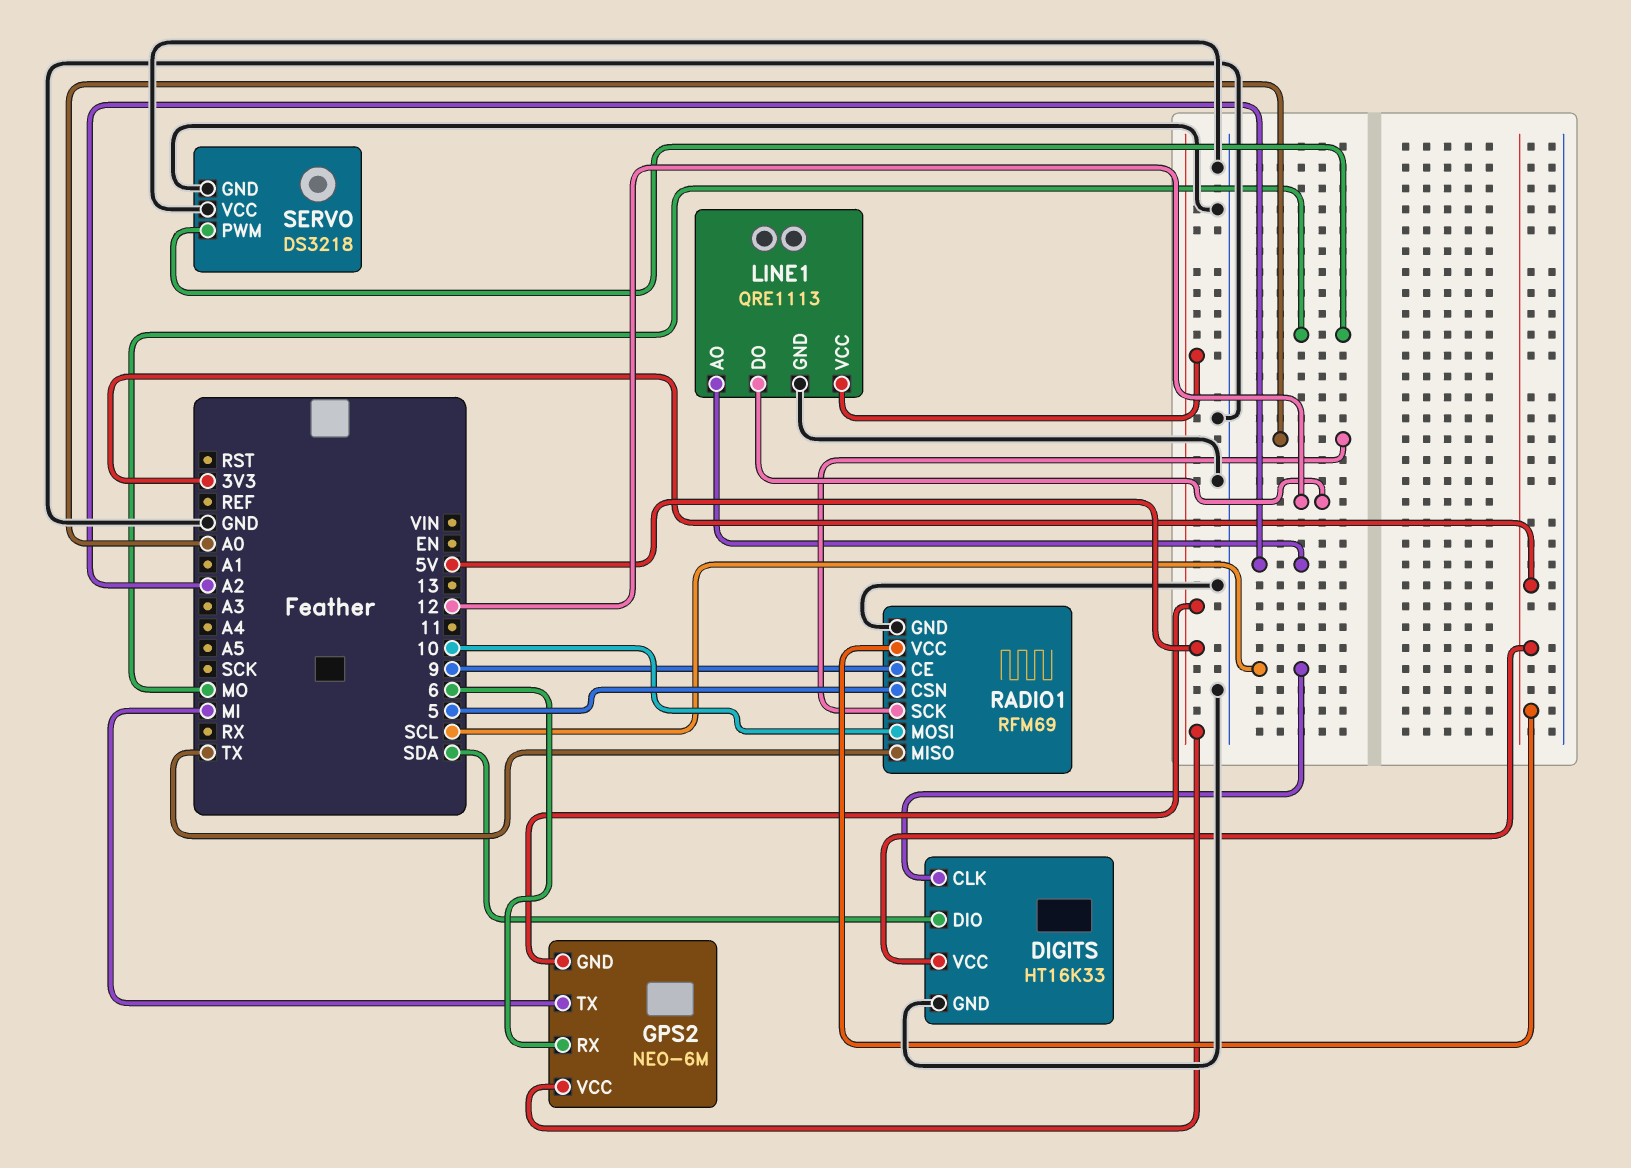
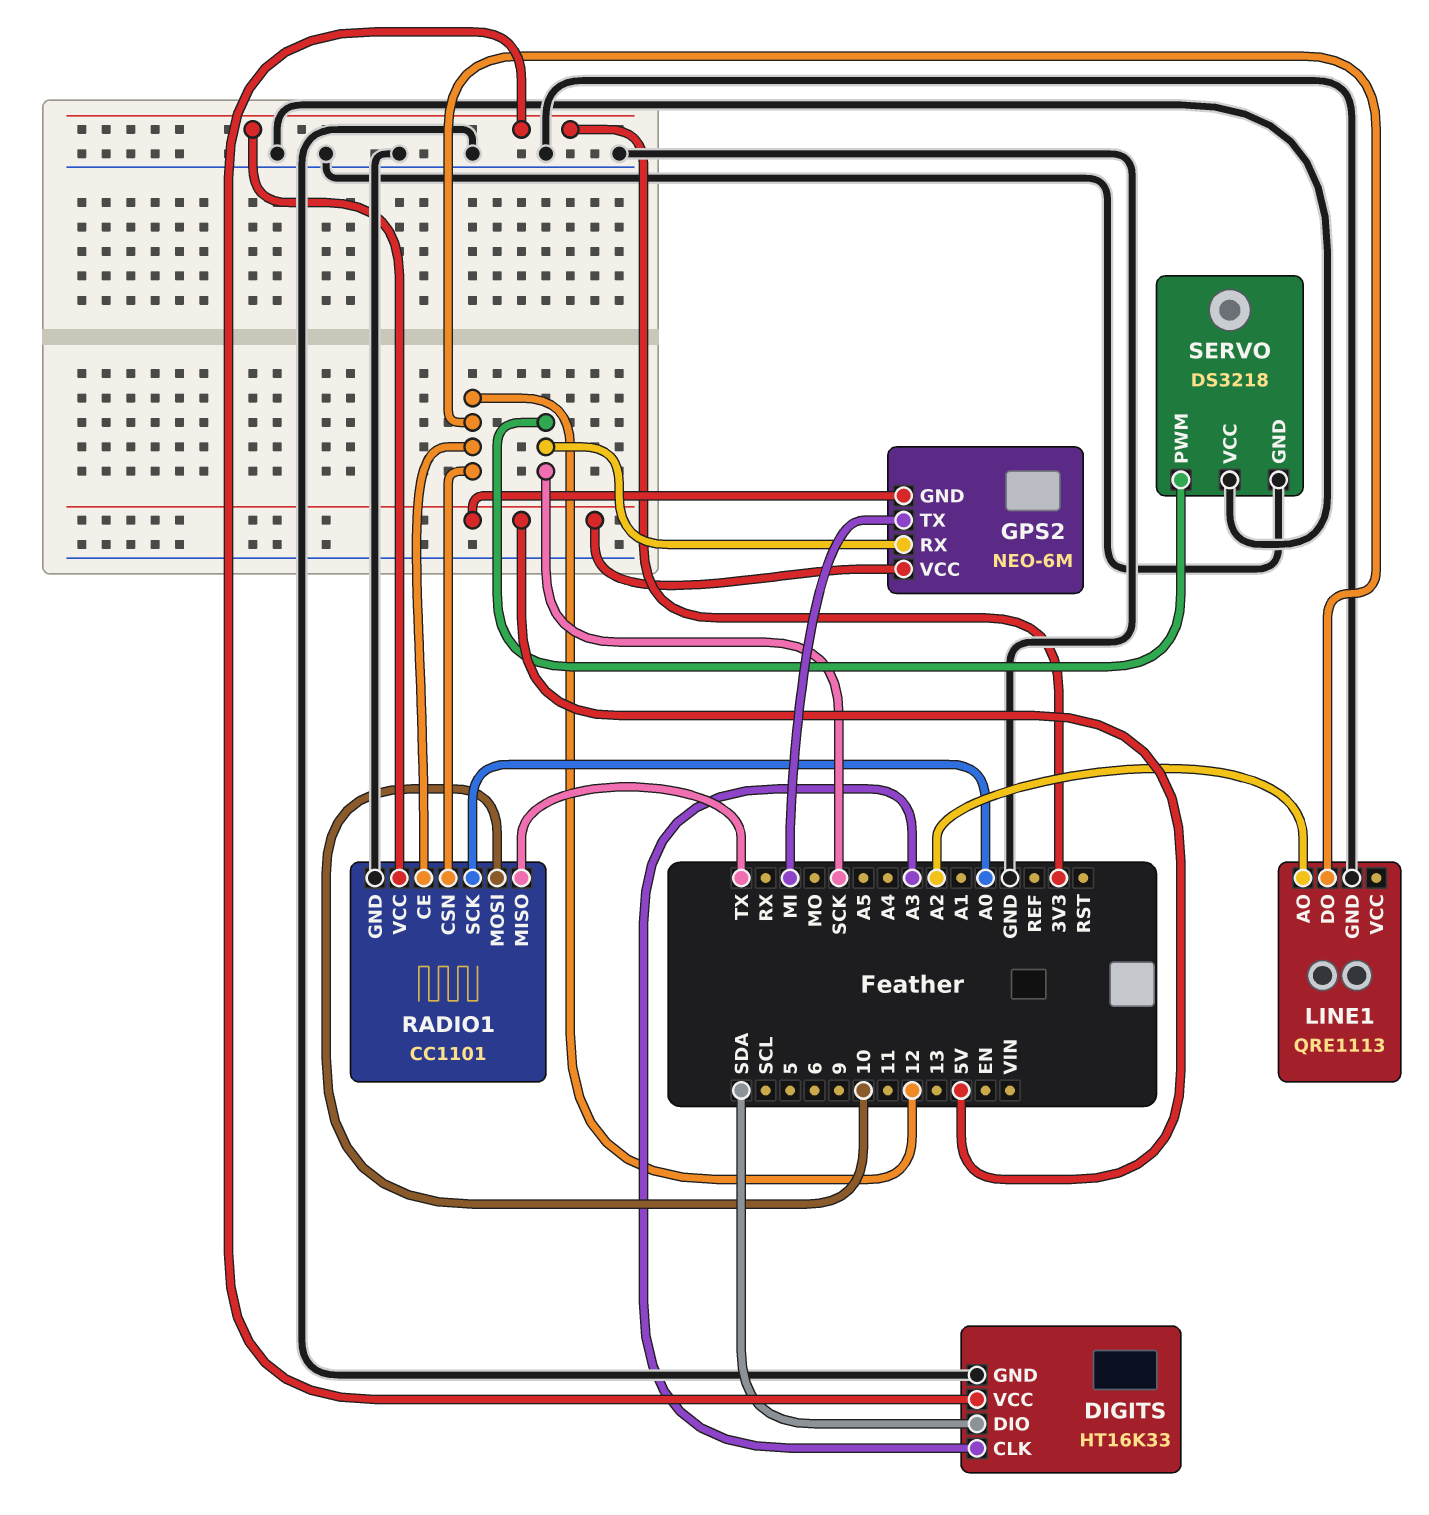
DIGITS pin CLK: SCL -> A3
GPS2 pin RX: 6 -> SCK
LINE1 pin VCC: 5V -> none
RADIO1: RFM69 -> CC1101
RADIO1 pin CE: 9 -> 12
RADIO1 pin CSN: 5 -> 12
SERVO pin PWM: MO -> SCK

